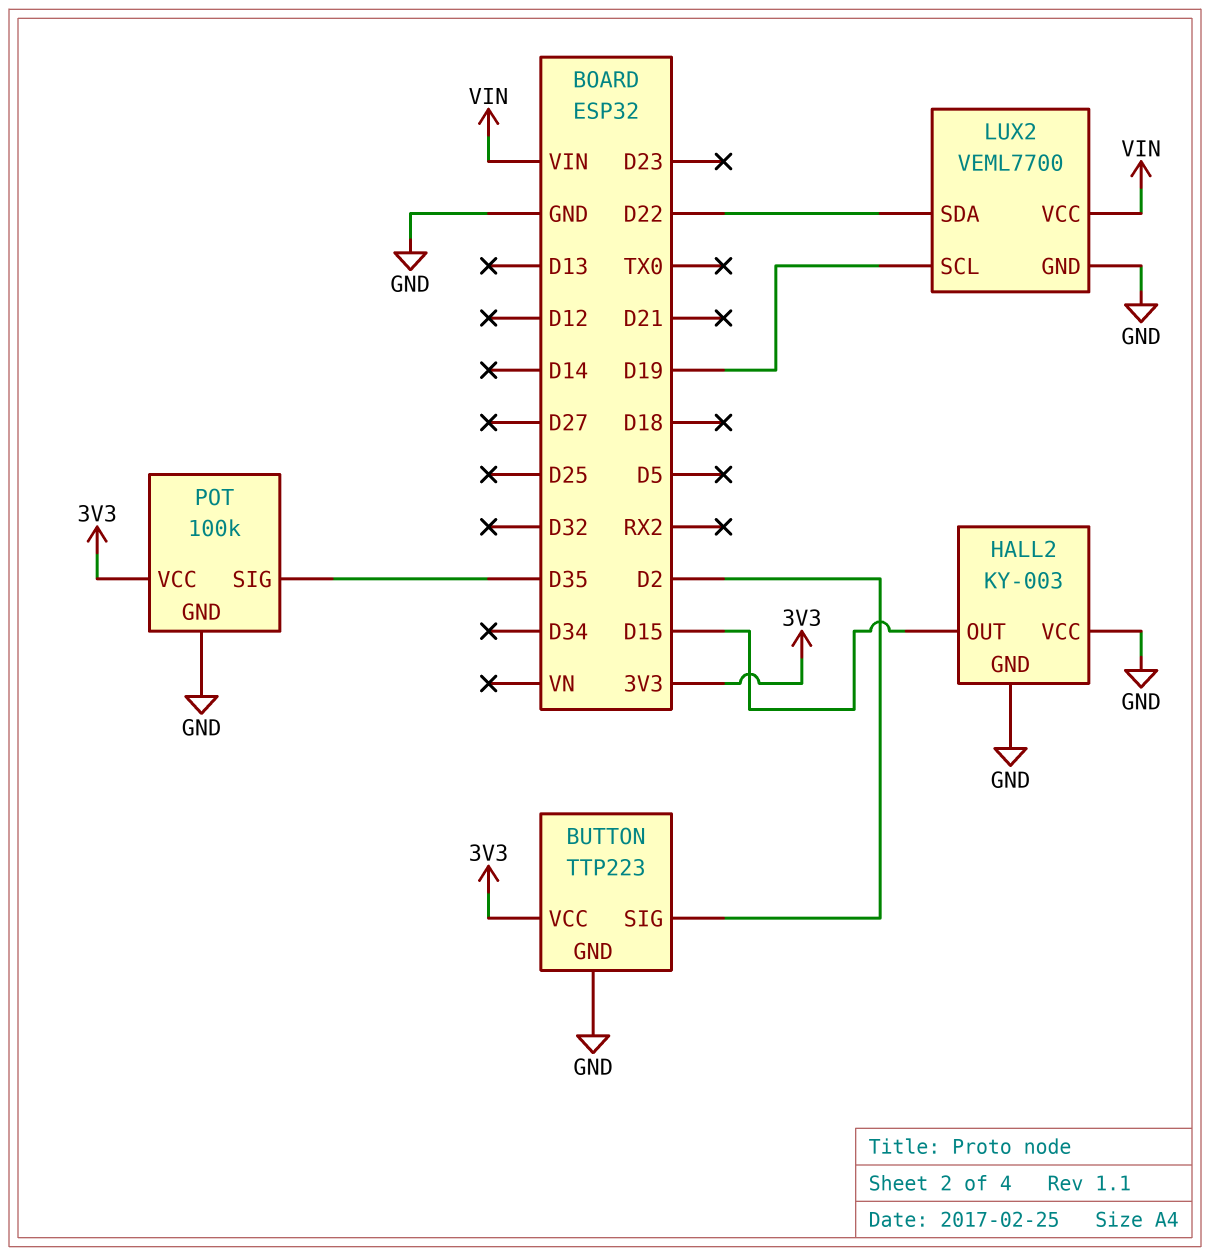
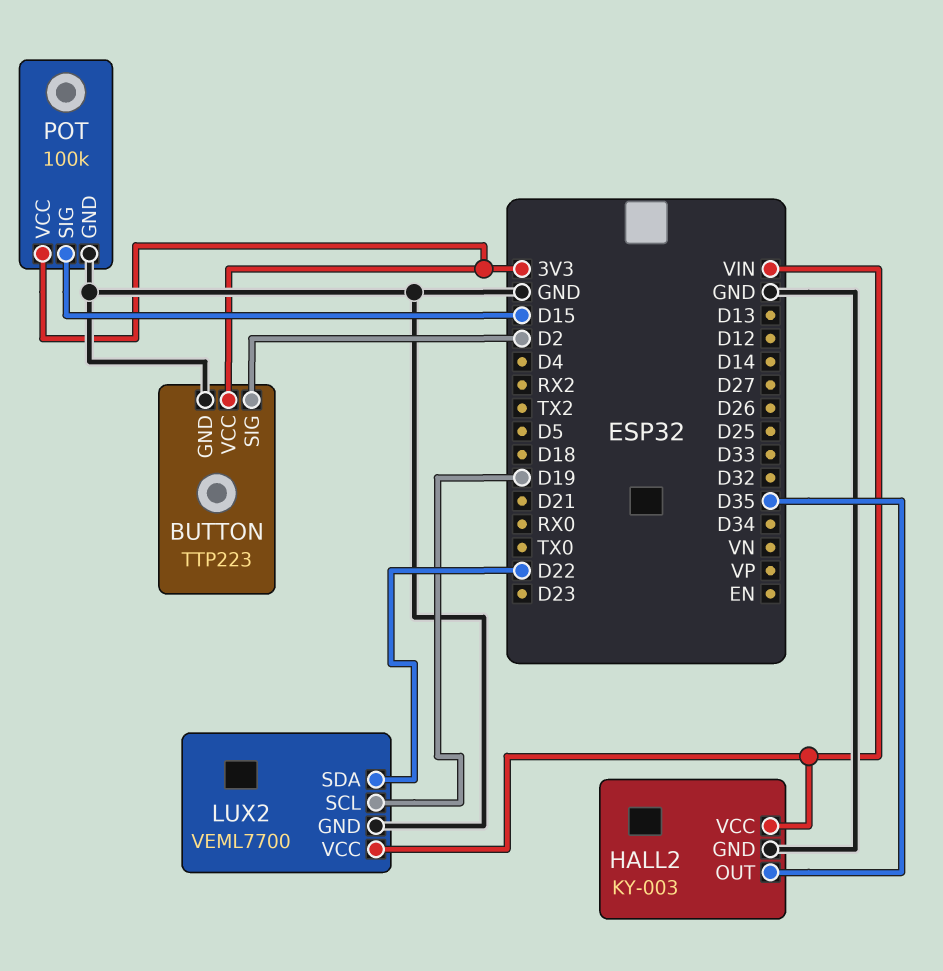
HALL2 pin OUT: D15 -> D35
HALL2 pin VCC: GND -> VIN
POT pin SIG: D35 -> D15

